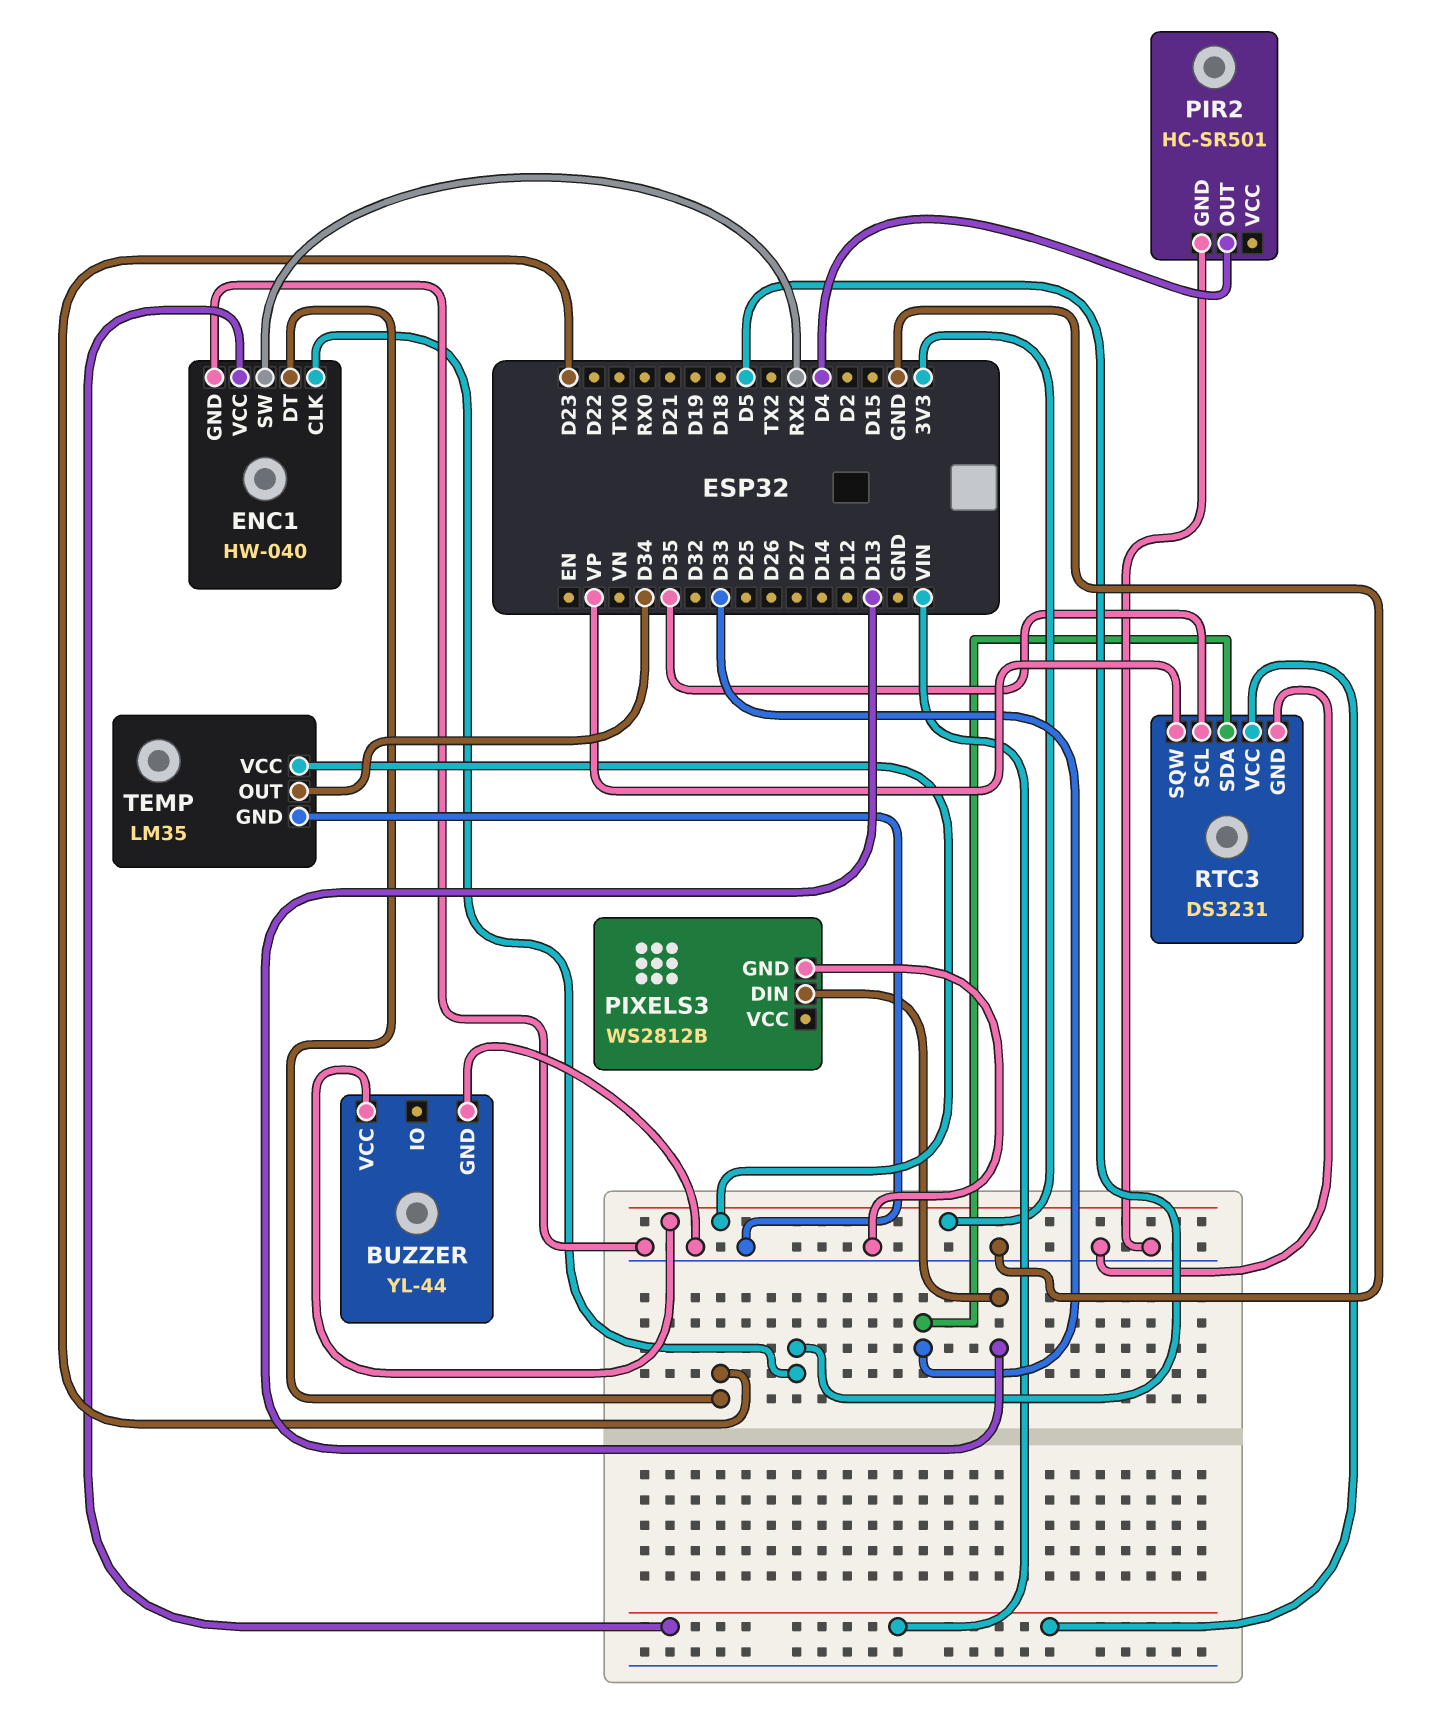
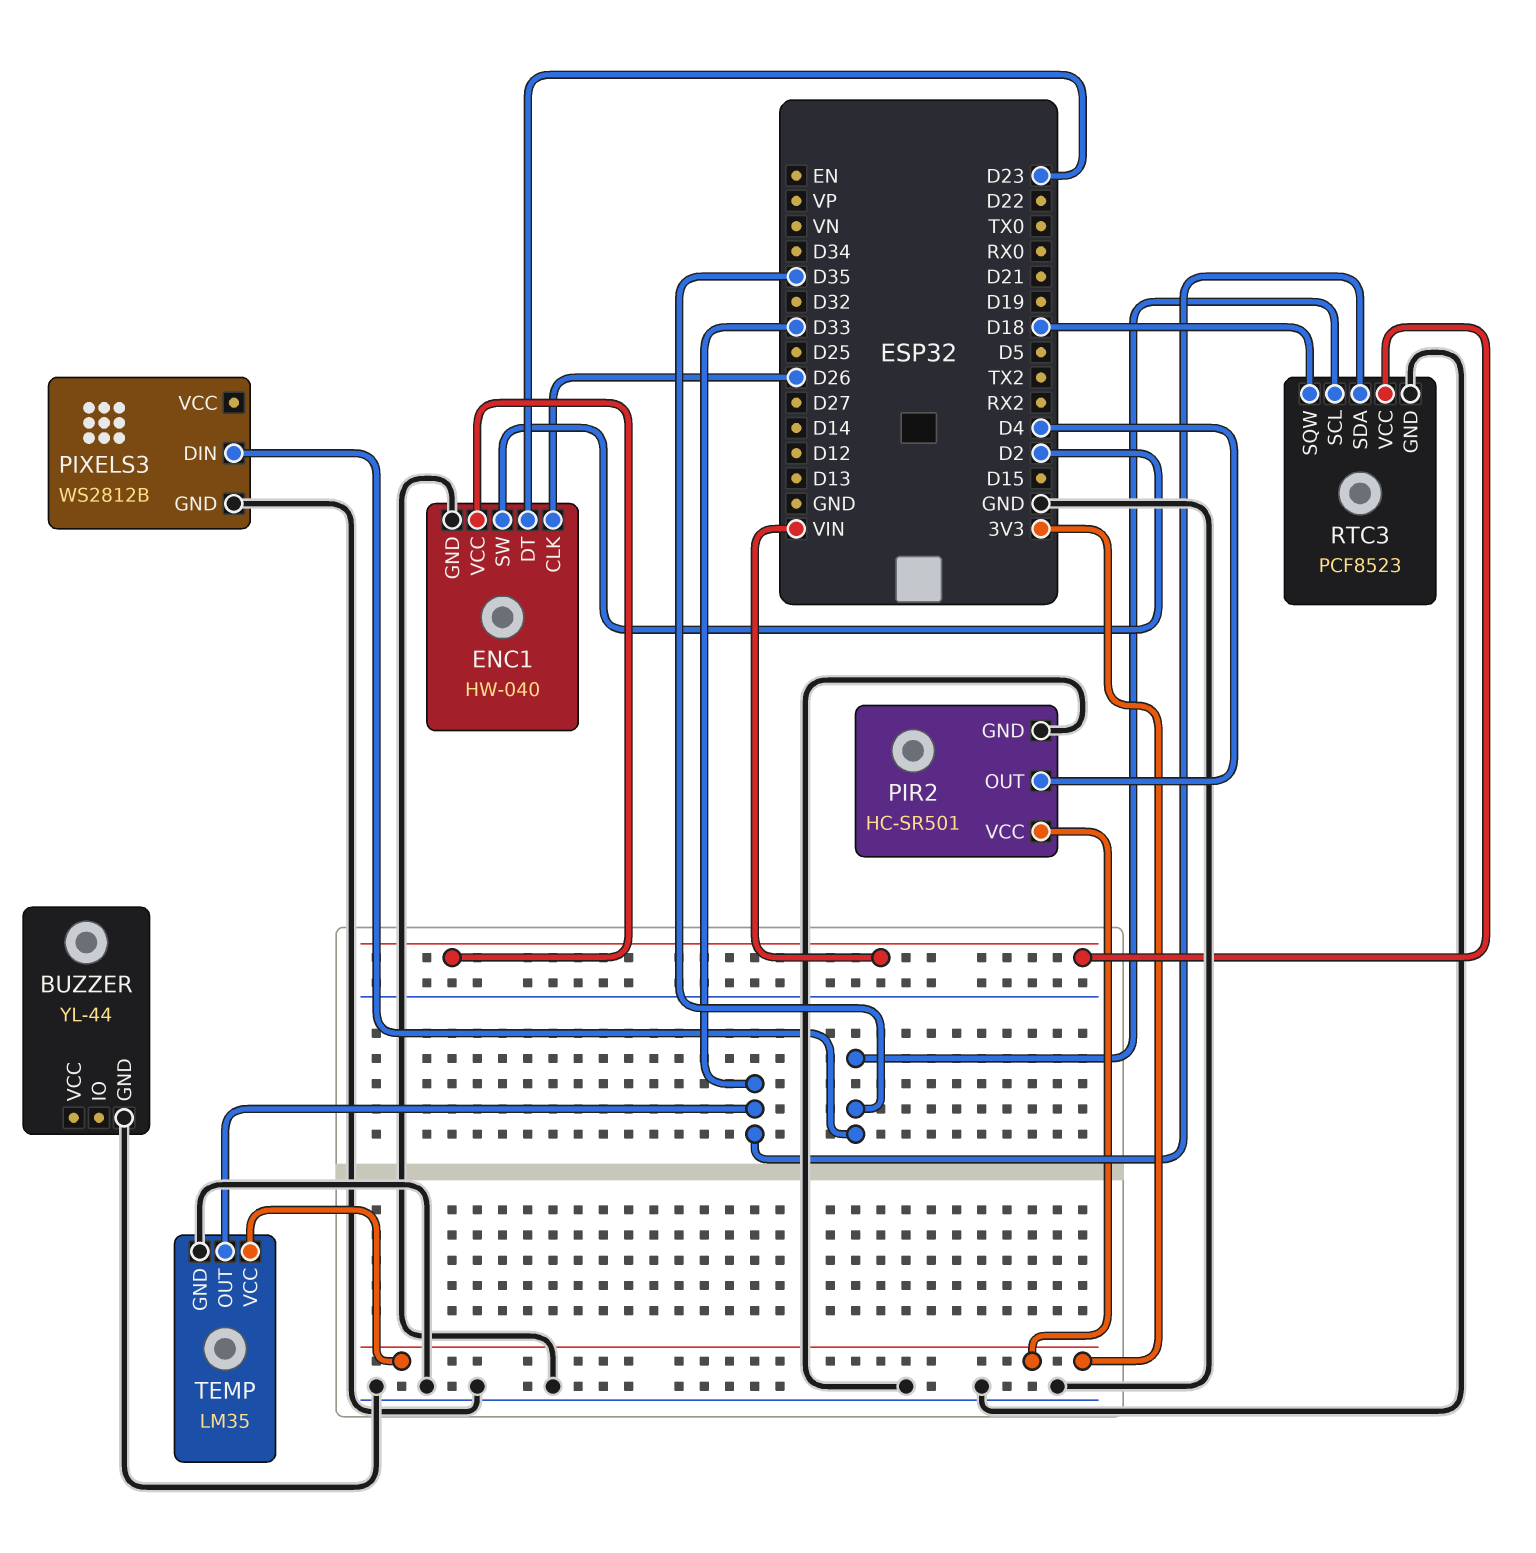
BUZZER pin VCC: 3V3 -> none
ENC1 pin CLK: D5 -> D26
ENC1 pin SW: RX2 -> D2
PIR2 pin VCC: none -> 3V3
PIXELS3 pin DIN: D13 -> D35
RTC3: DS3231 -> PCF8523
RTC3 pin SQW: VP -> D18
TEMP pin OUT: D34 -> D33

